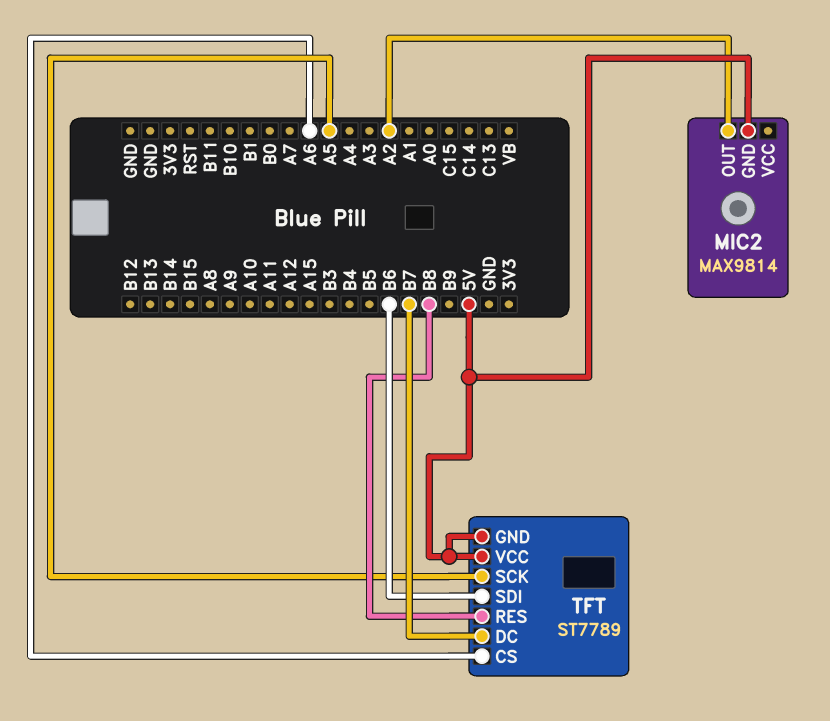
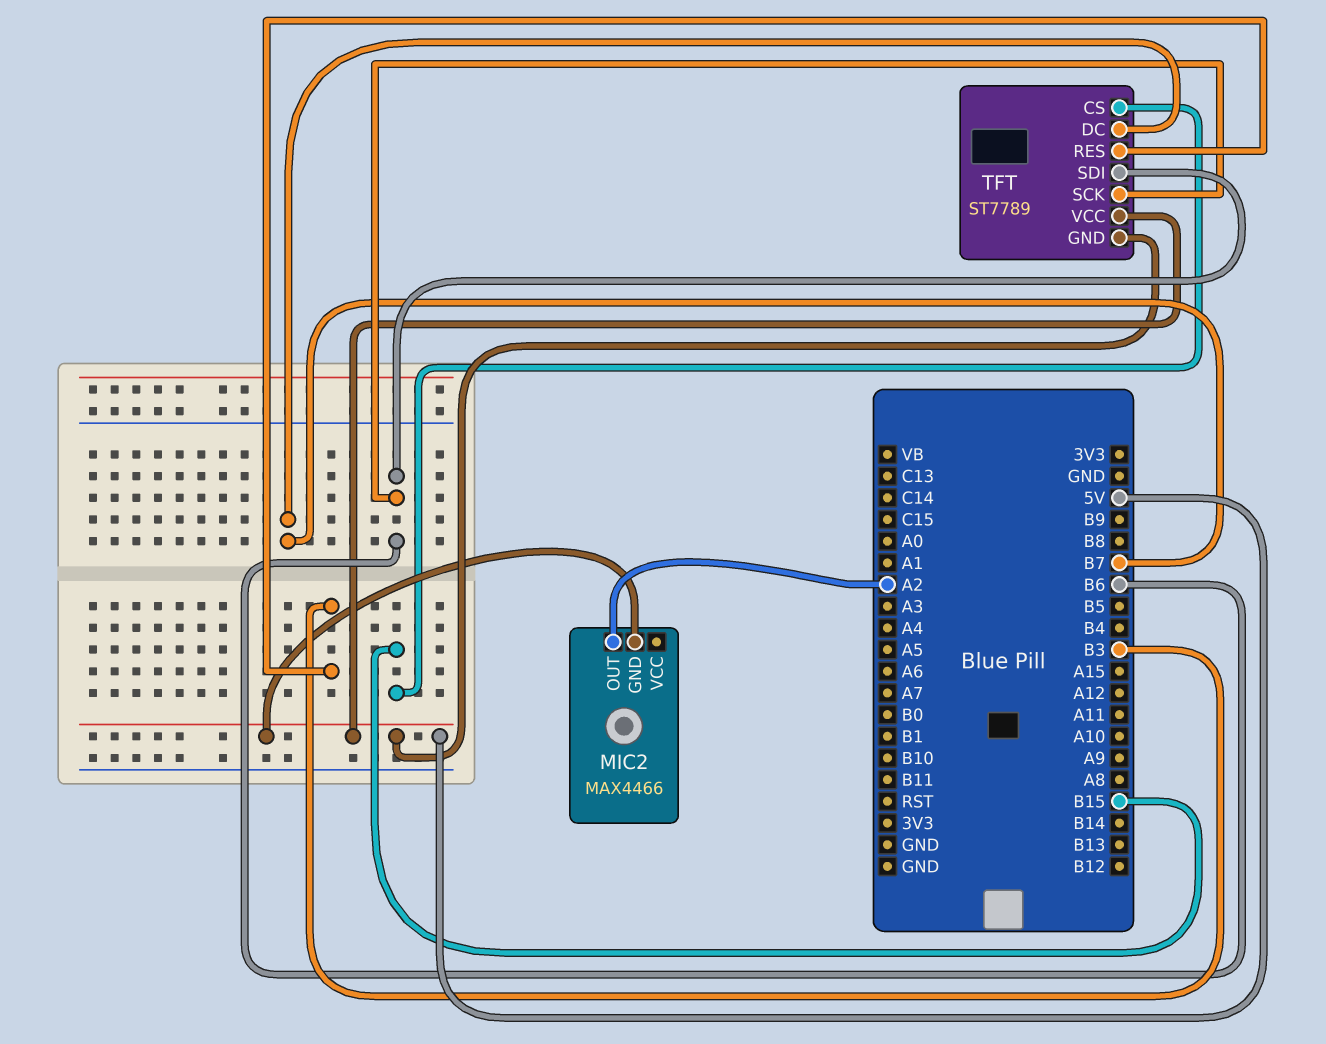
MIC2: MAX9814 -> MAX4466
TFT pin CS: A6 -> B15
TFT pin RES: B8 -> B3
TFT pin SCK: A5 -> B6

